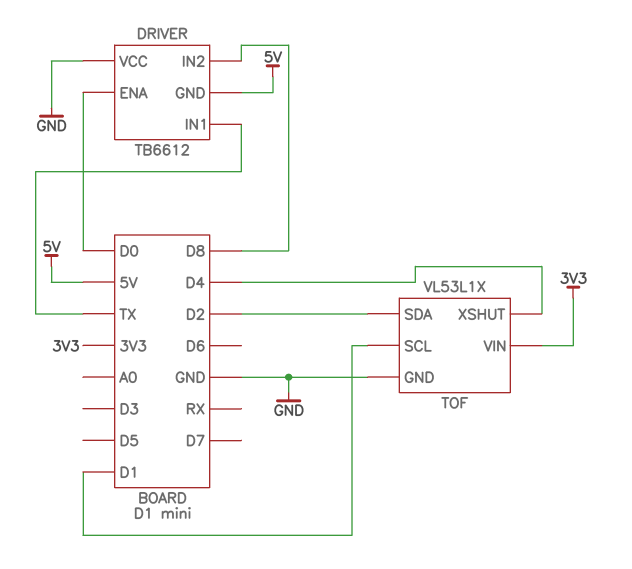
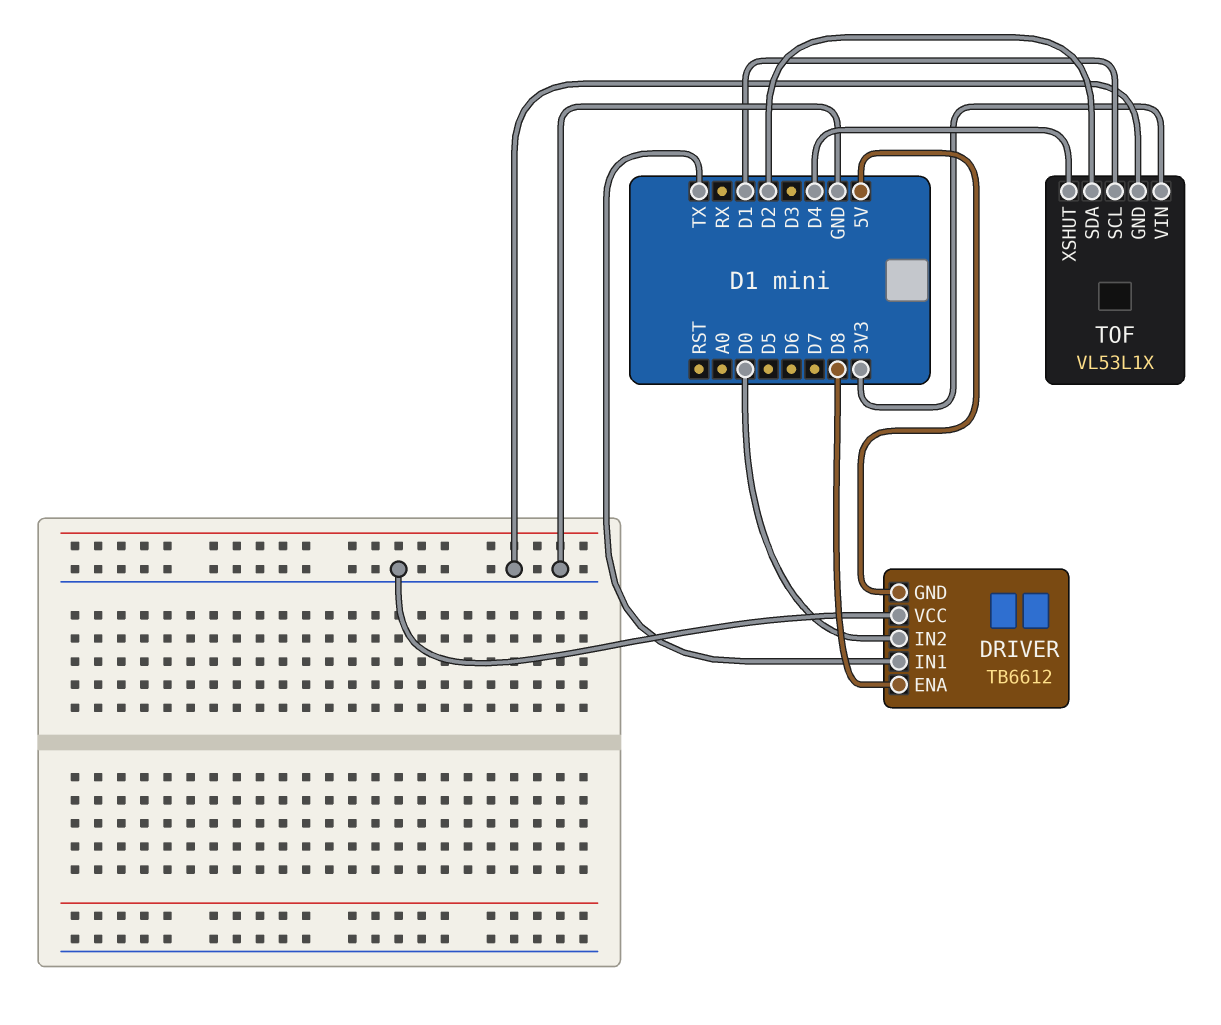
DRIVER pin ENA: D0 -> D8
DRIVER pin IN2: D8 -> D0

